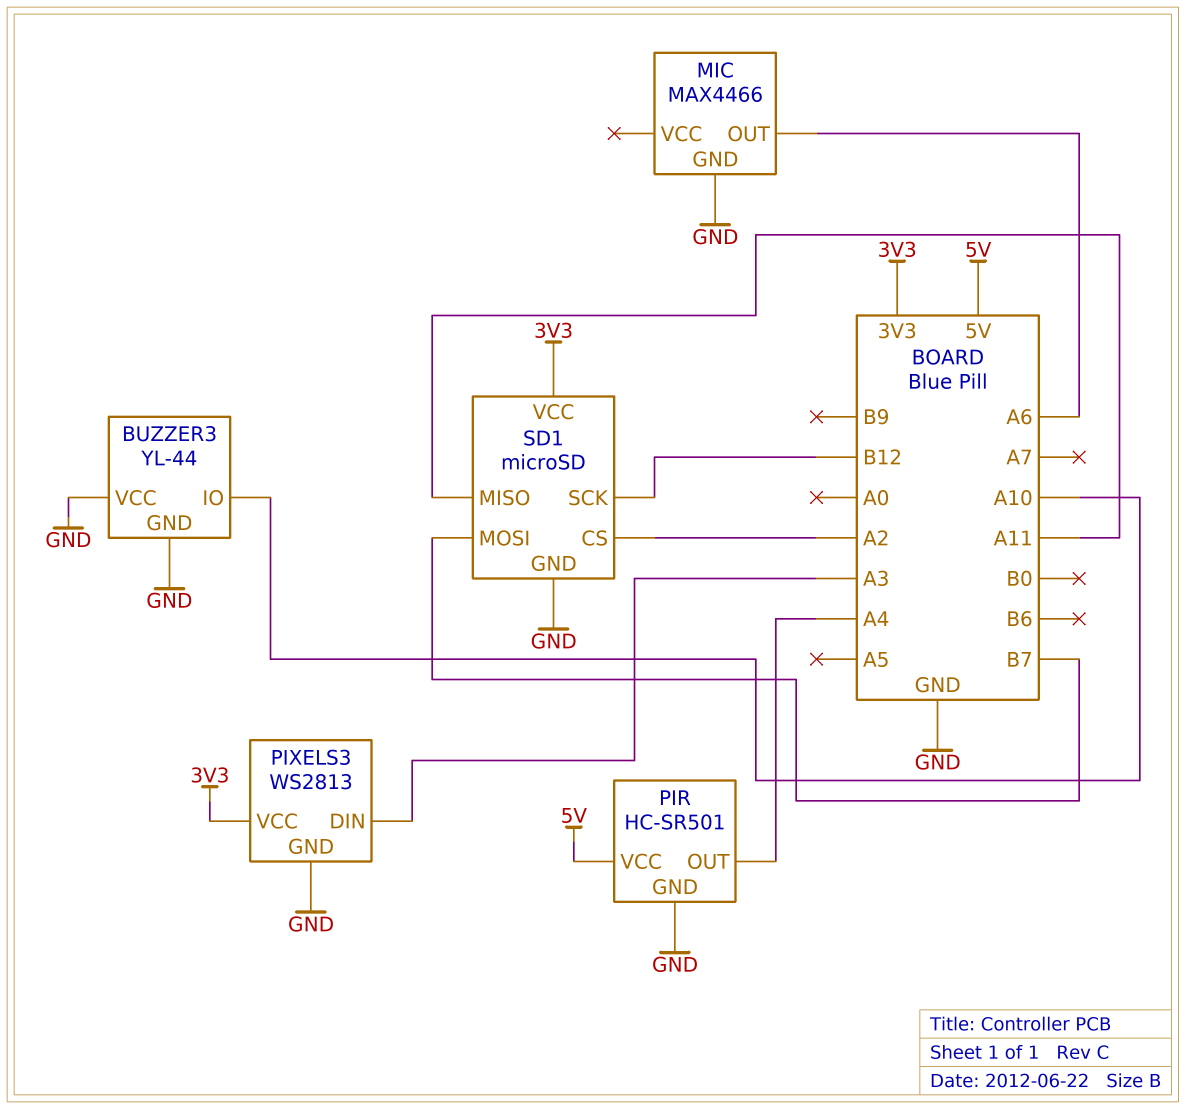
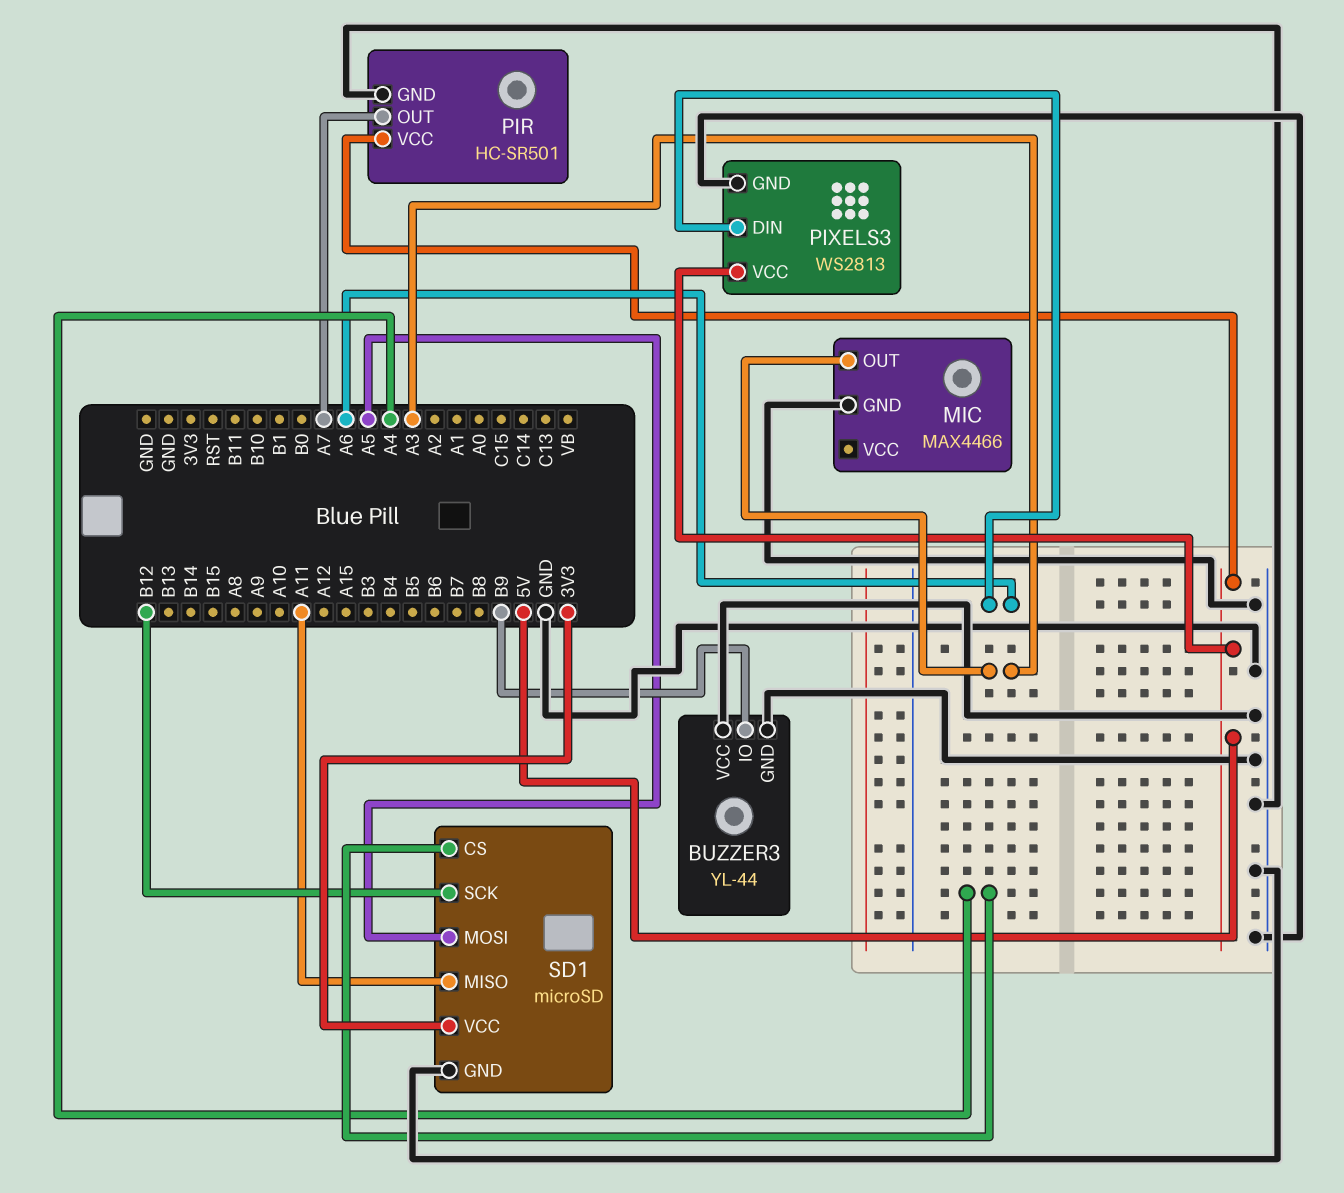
BUZZER3 pin IO: A10 -> B9
MIC pin OUT: A6 -> A3
PIR pin OUT: A4 -> A7
PIXELS3 pin DIN: A3 -> A6
PIXELS3 pin VCC: 3V3 -> 5V
SD1 pin CS: A2 -> A4
SD1 pin MOSI: B7 -> A5

